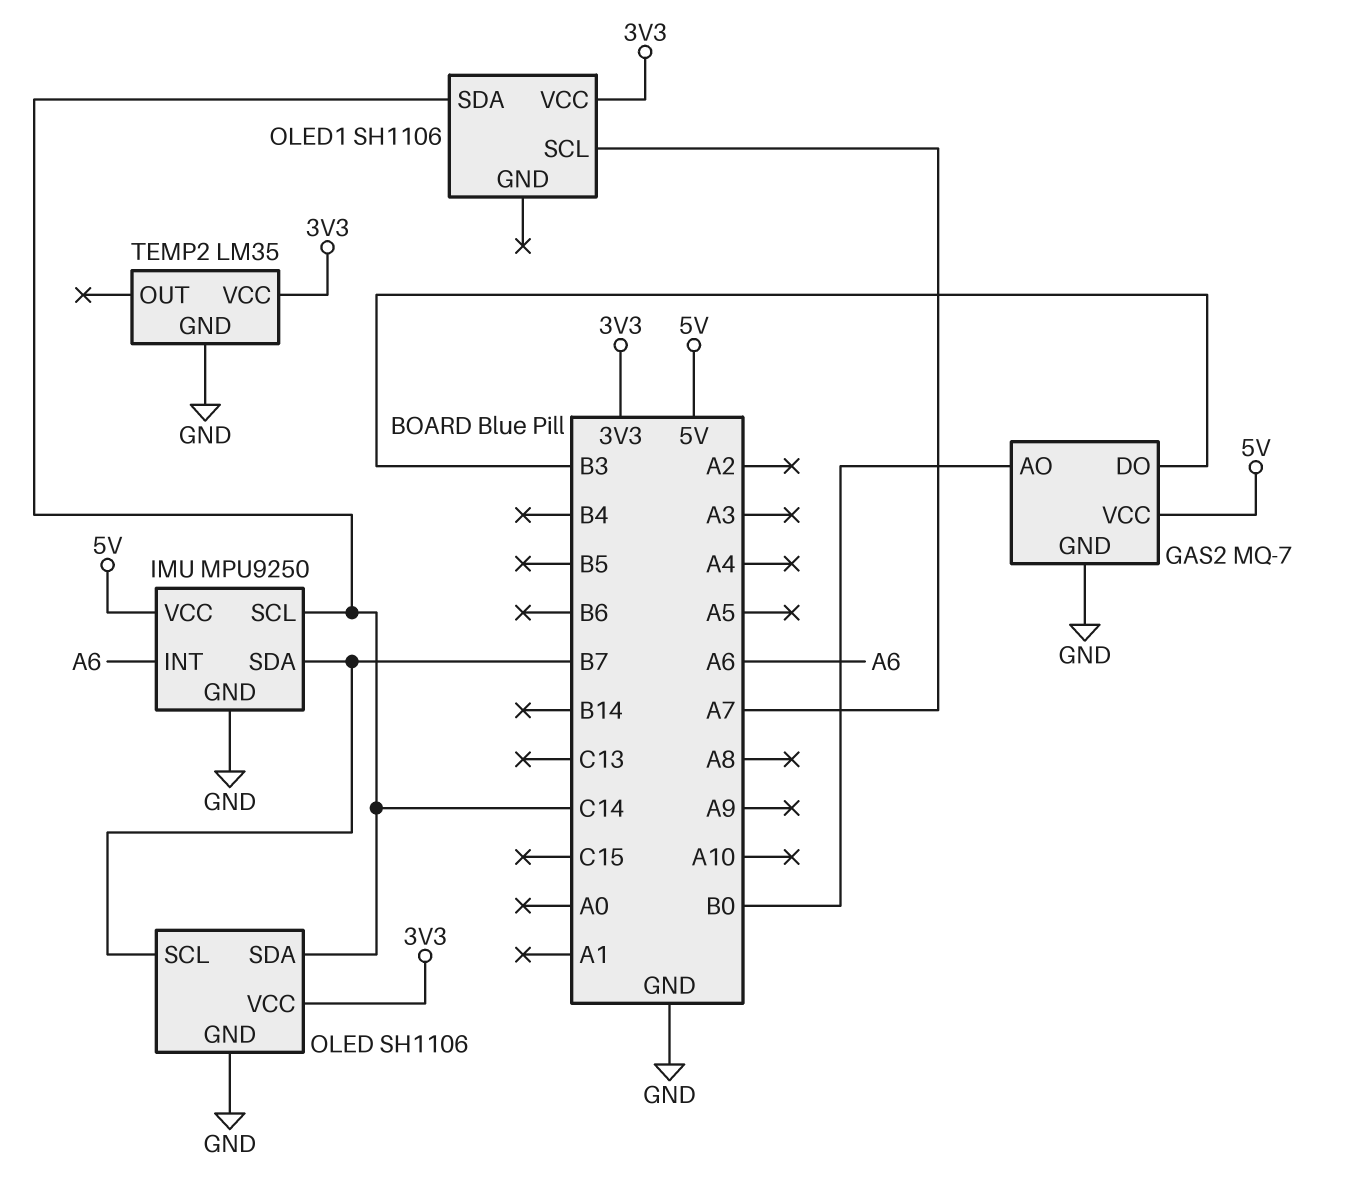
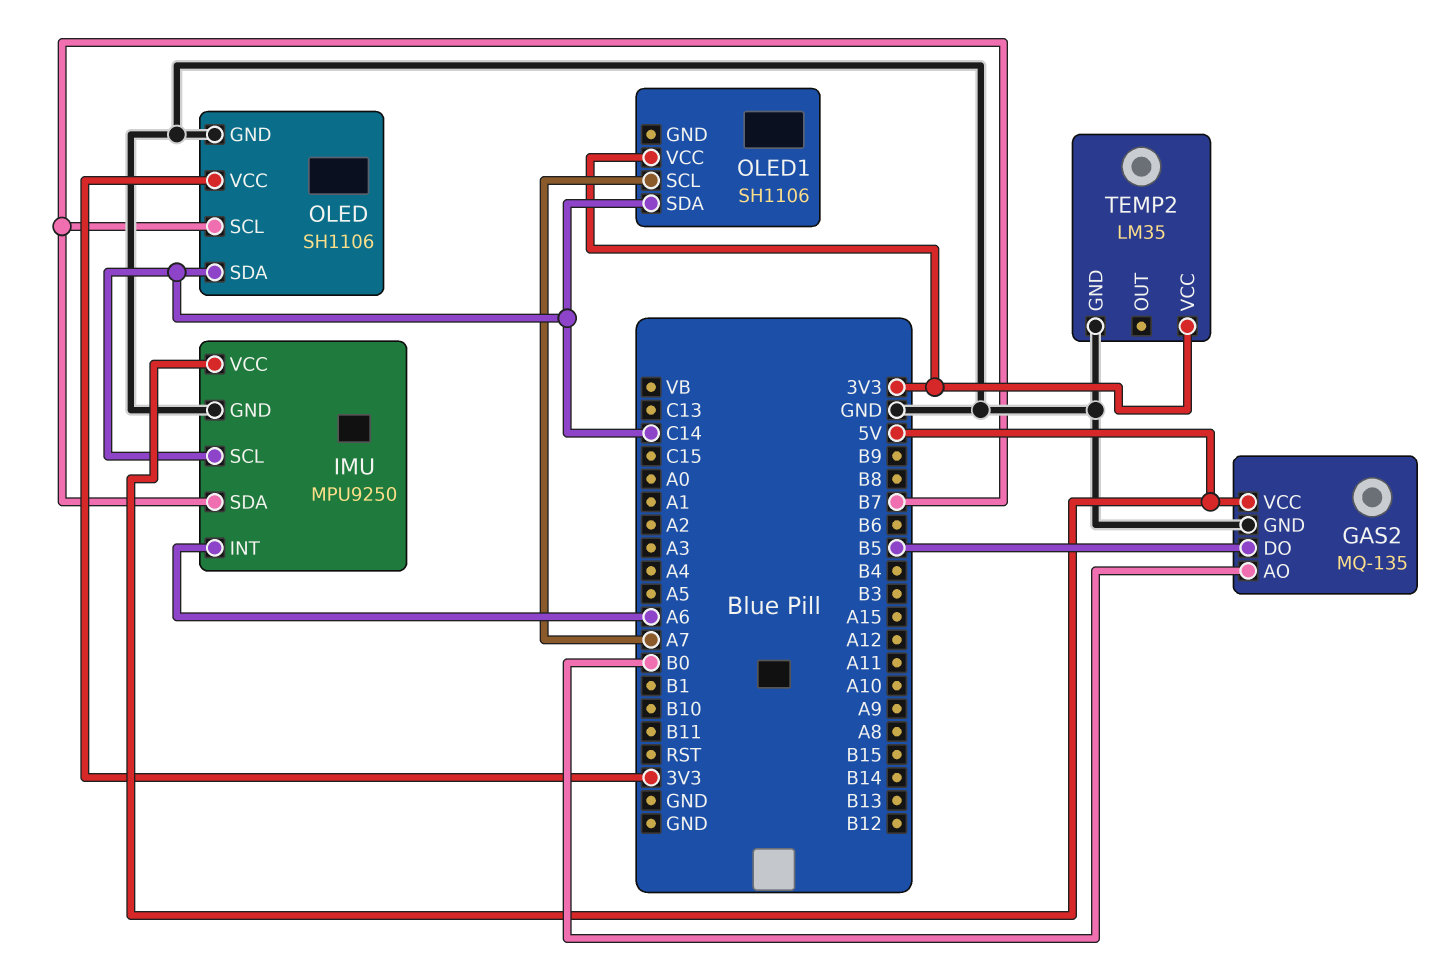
GAS2: MQ-7 -> MQ-135
GAS2 pin DO: B3 -> B5

